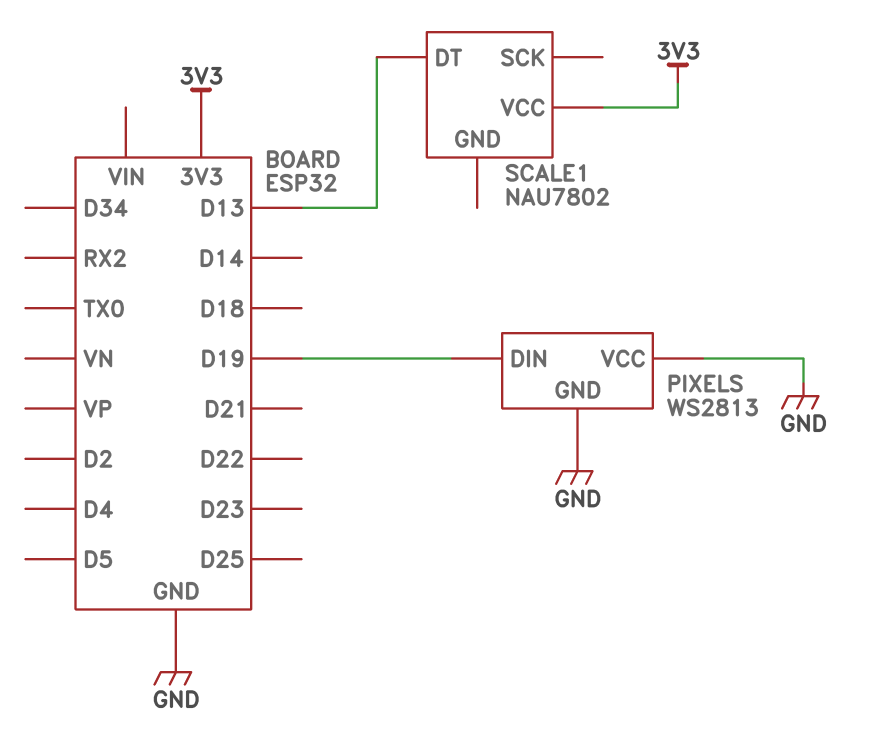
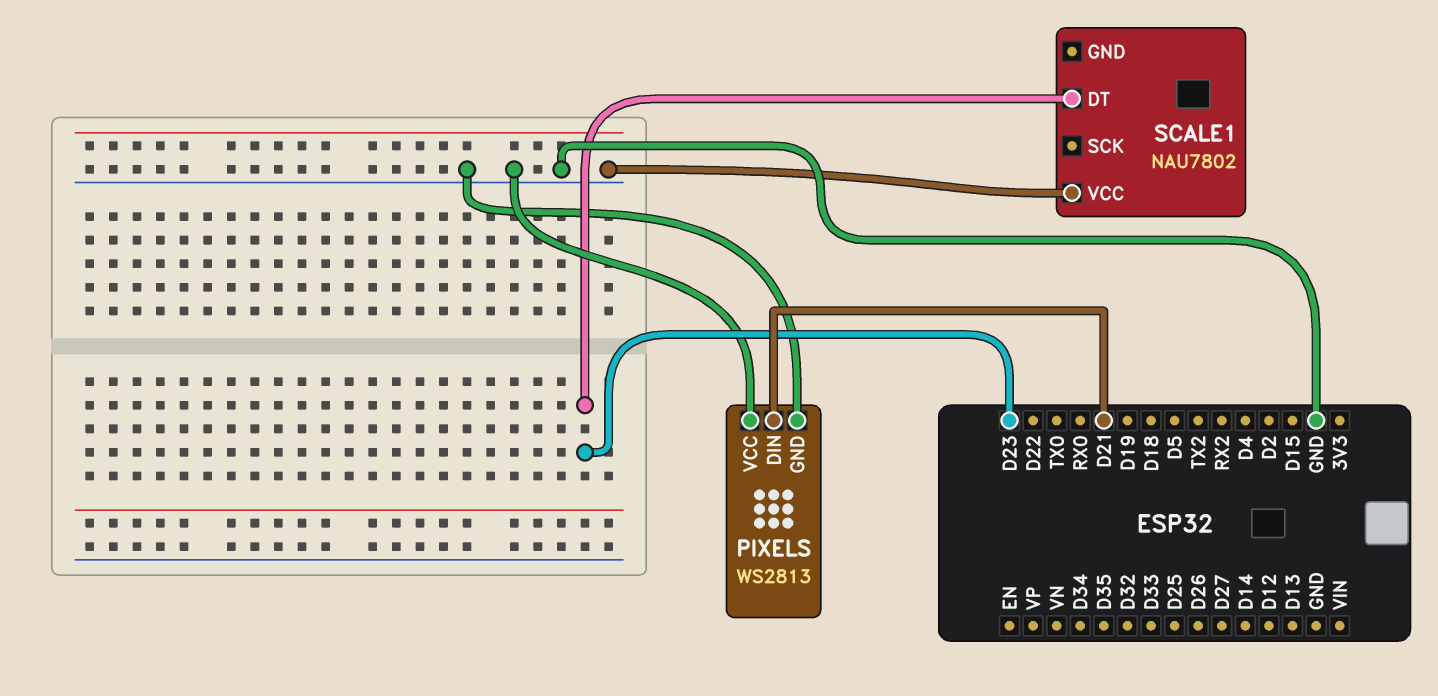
PIXELS pin DIN: D19 -> D21
SCALE1 pin DT: D13 -> D23
SCALE1 pin VCC: 3V3 -> GND

